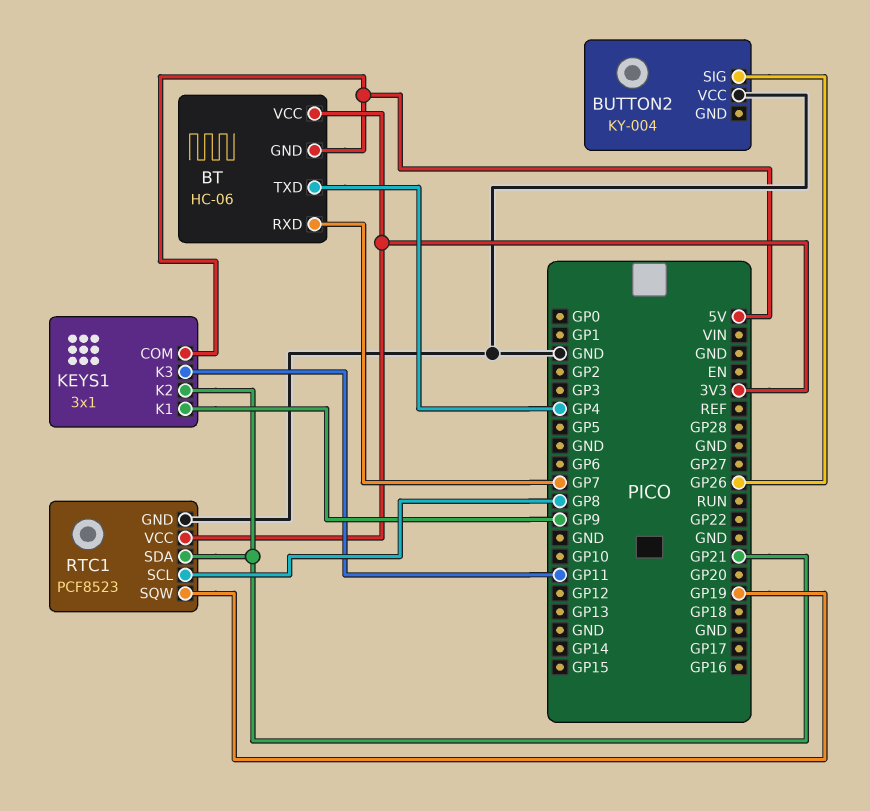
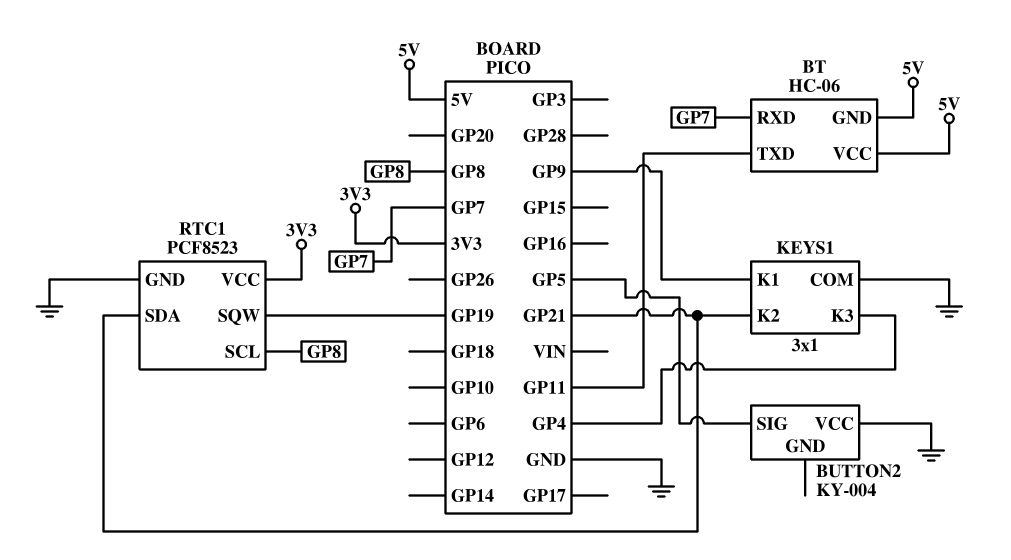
BT pin TXD: GP4 -> GP11
BT pin VCC: 3V3 -> 5V
BUTTON2 pin SIG: GP26 -> GP5
KEYS1 pin COM: 5V -> GND
KEYS1 pin K3: GP11 -> GP4

